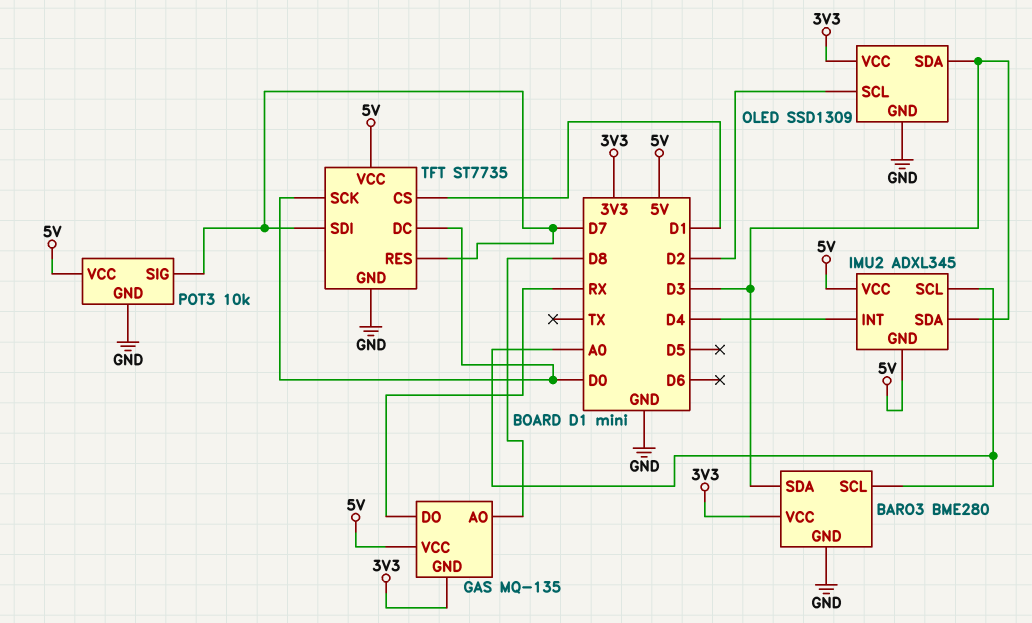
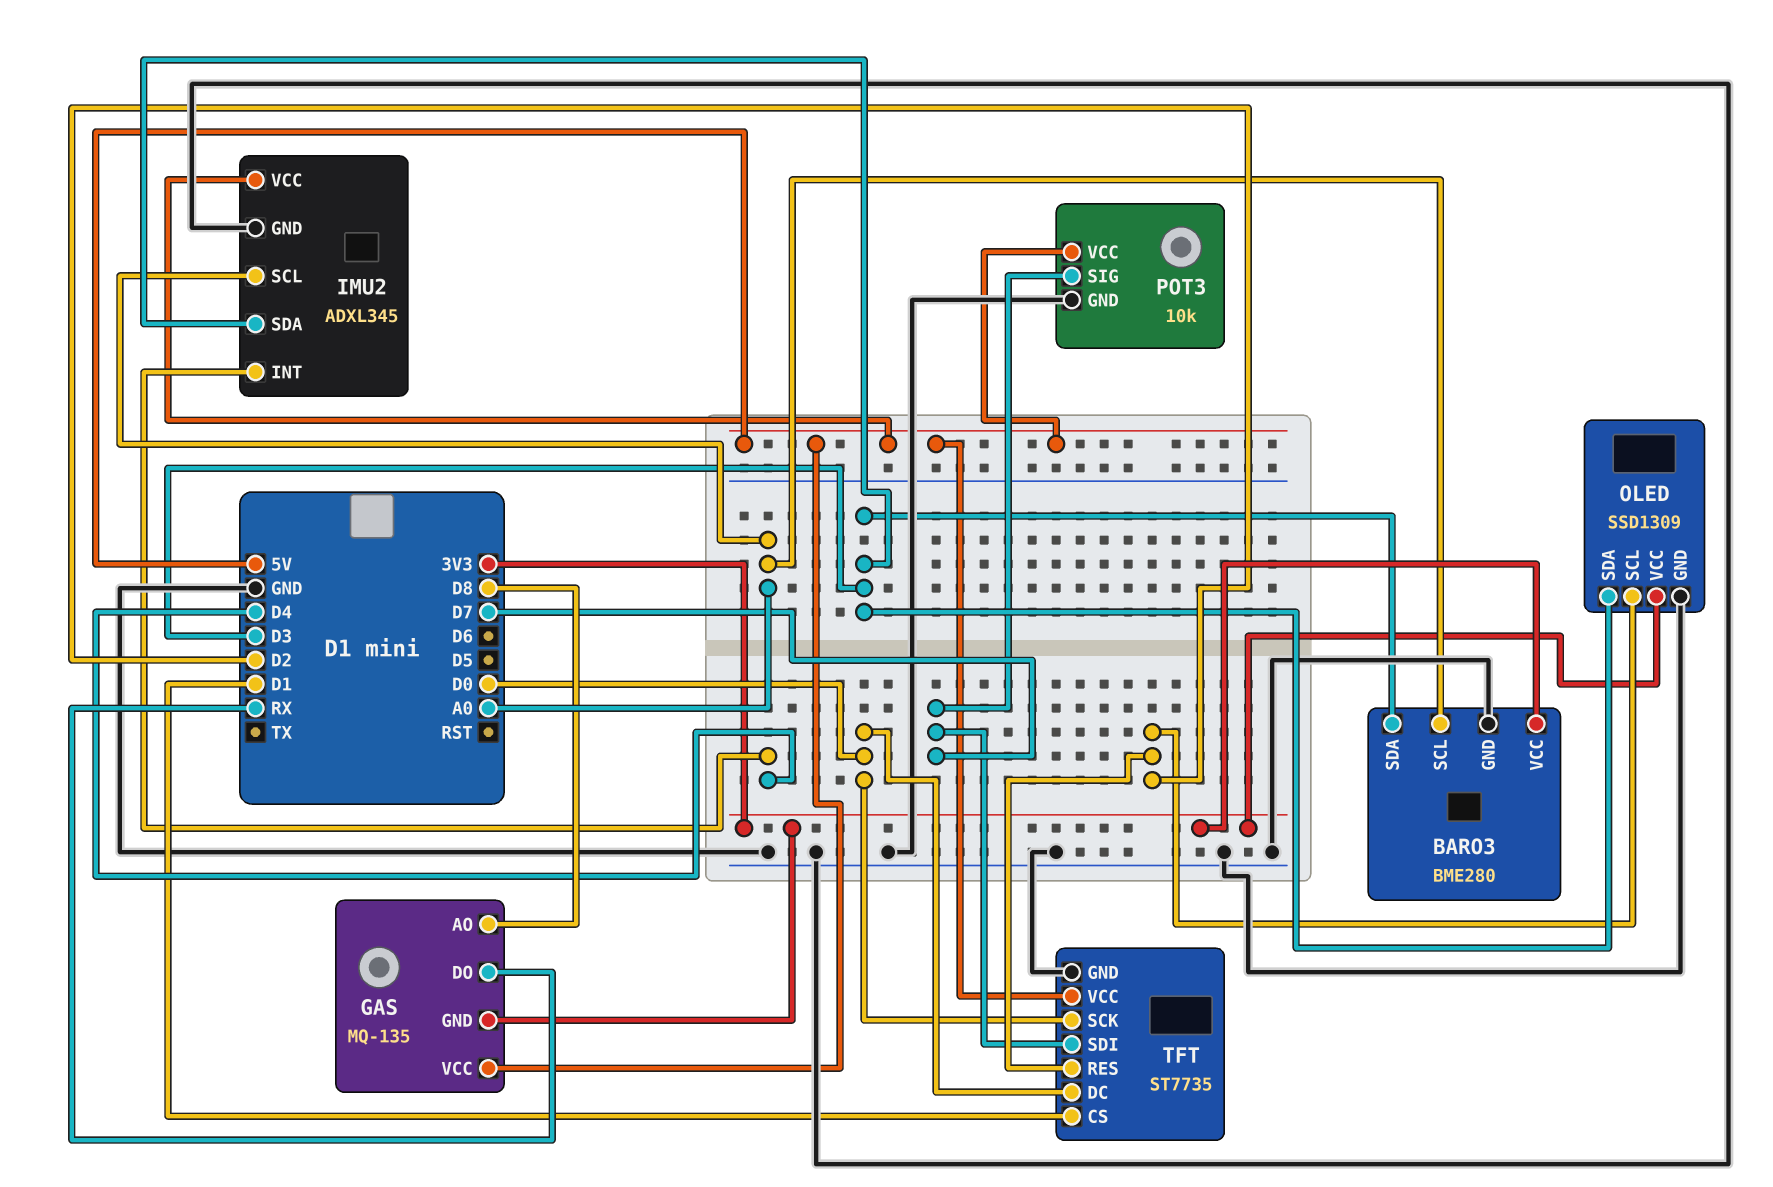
IMU2 pin GND: 5V -> GND
TFT pin RES: D7 -> D2

